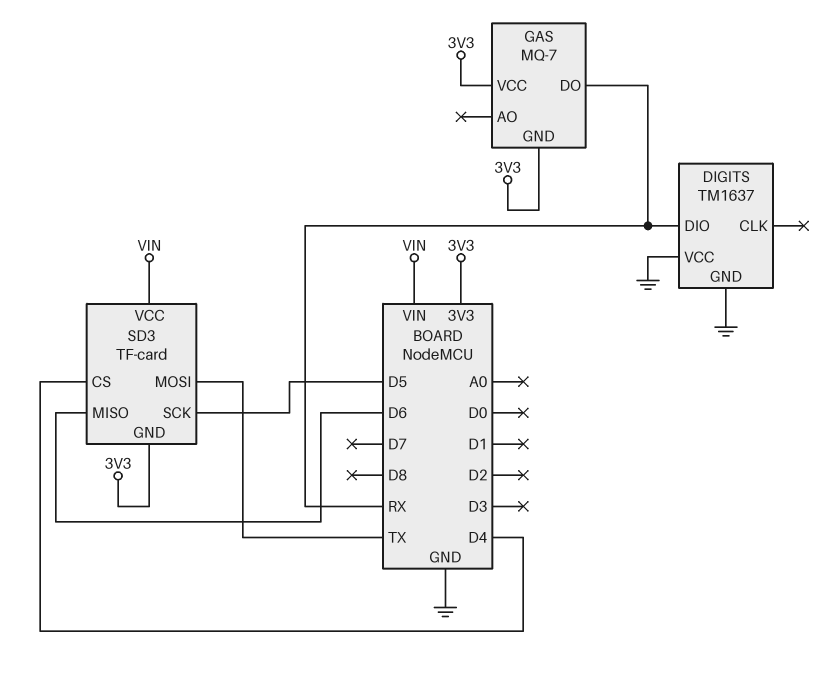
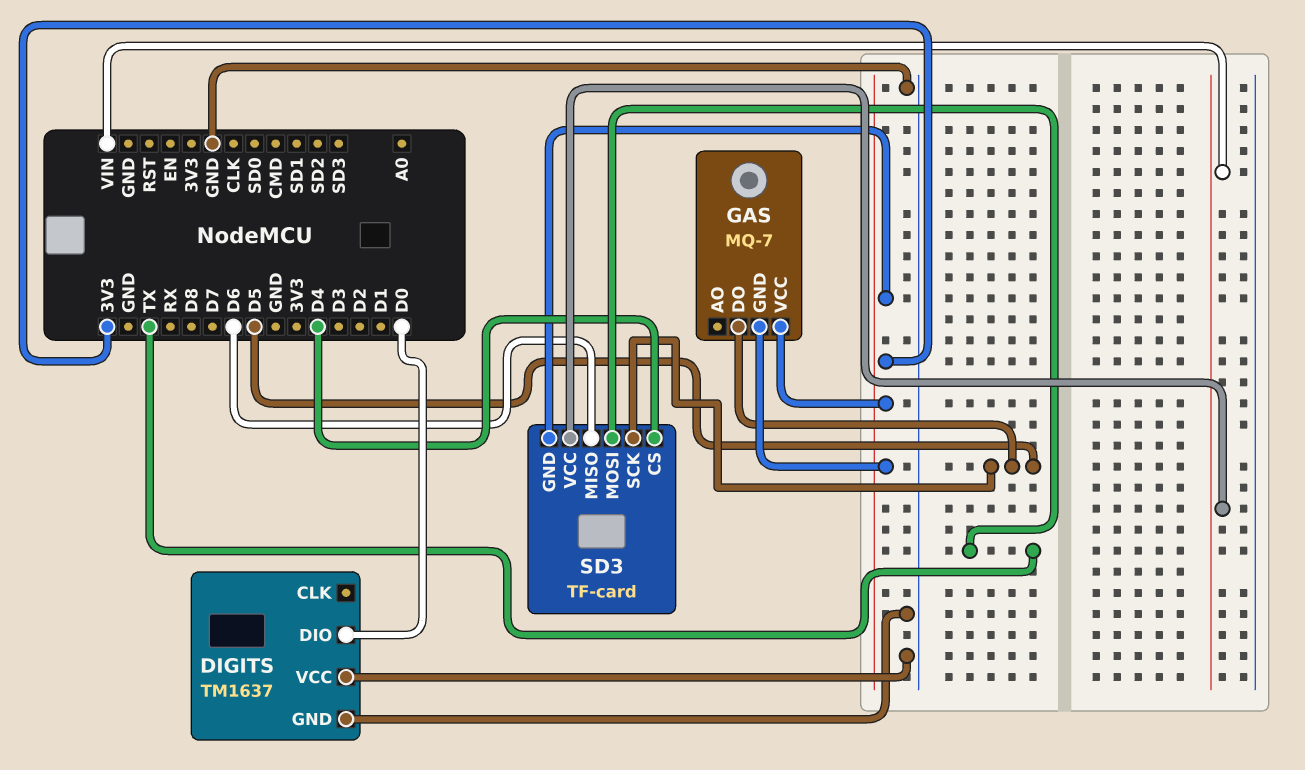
DIGITS pin DIO: RX -> D0
GAS pin DO: RX -> D5

